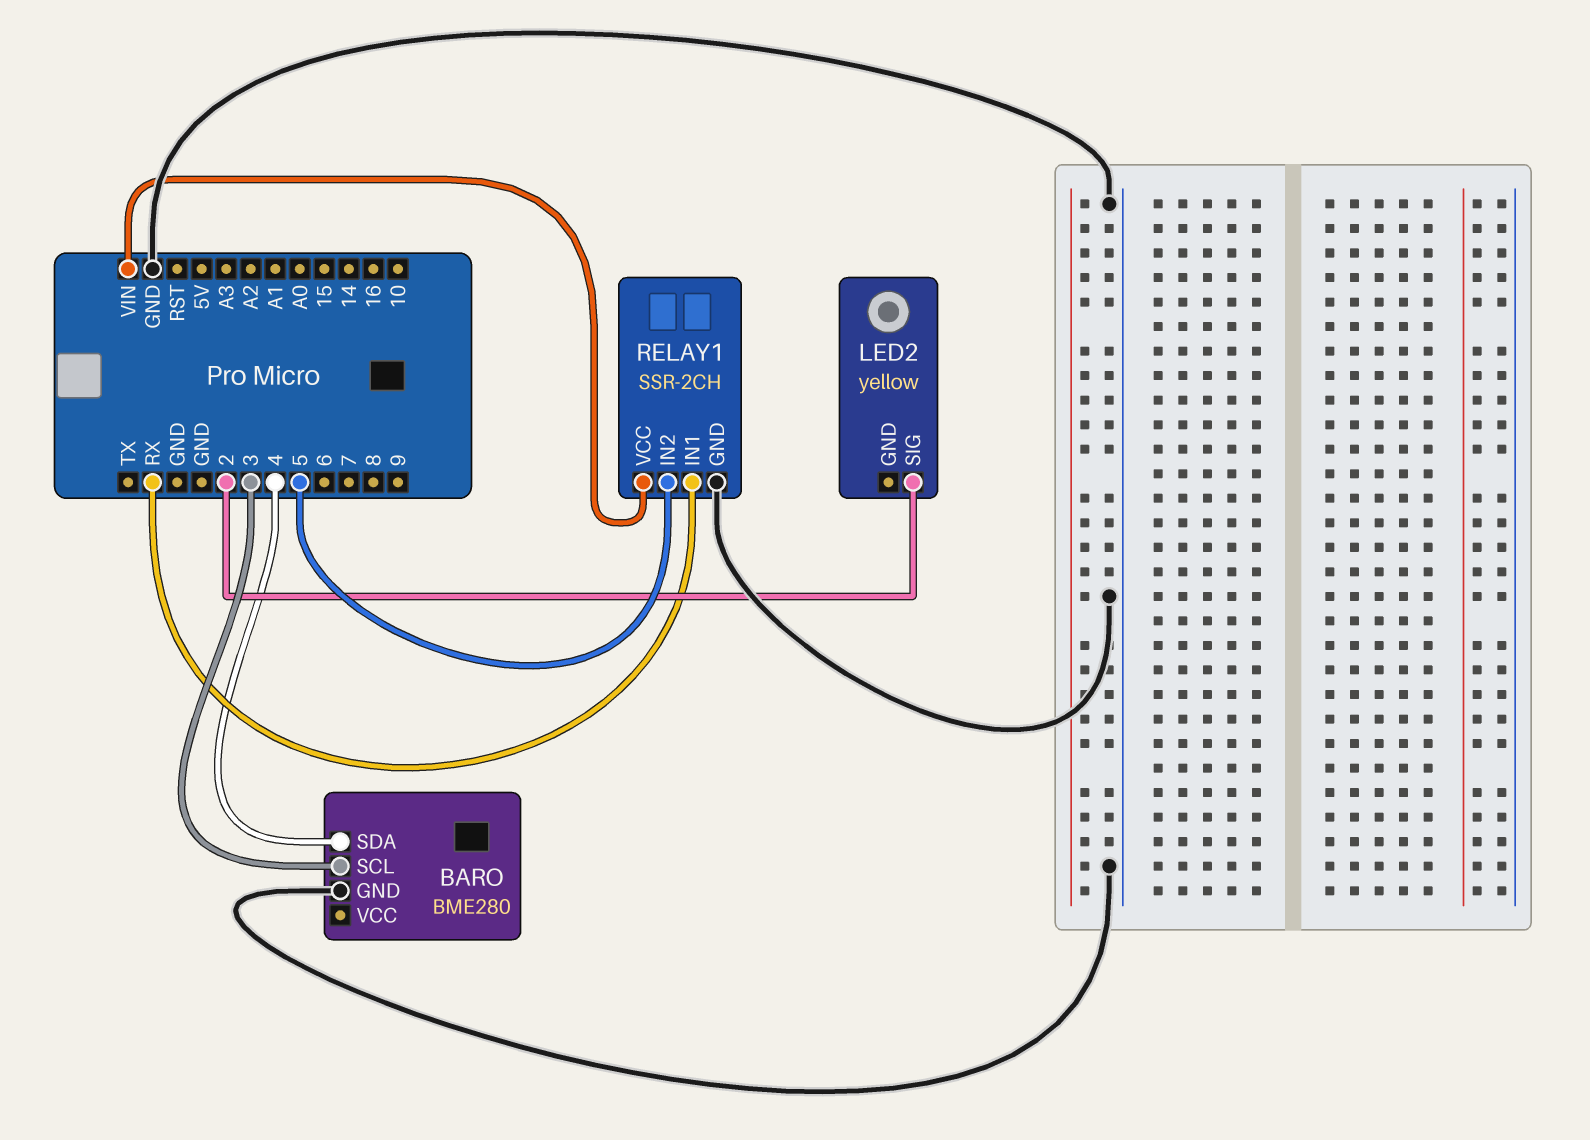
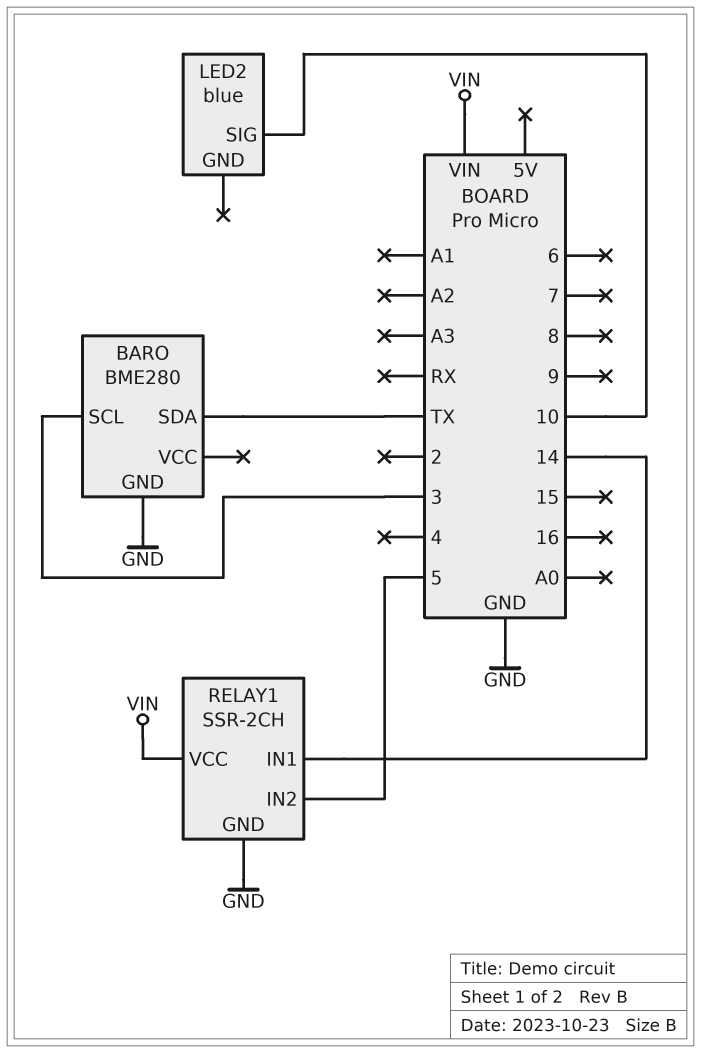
BARO pin SDA: 4 -> TX
LED2: yellow -> blue
LED2 pin SIG: 2 -> 10
RELAY1 pin IN1: RX -> 14

